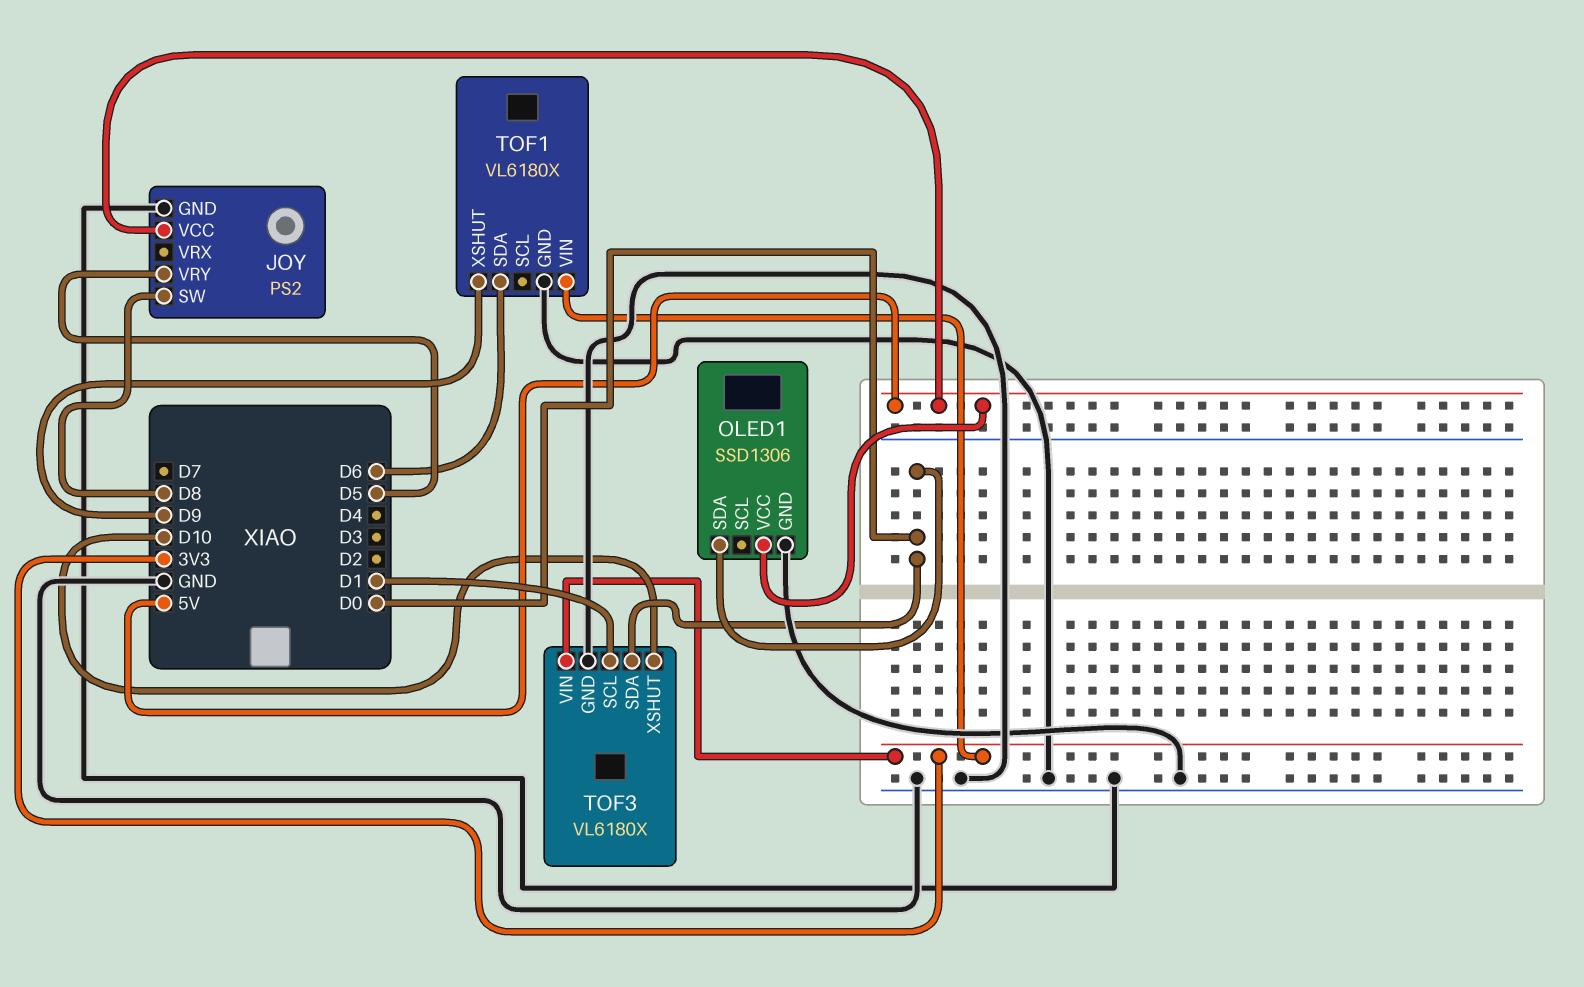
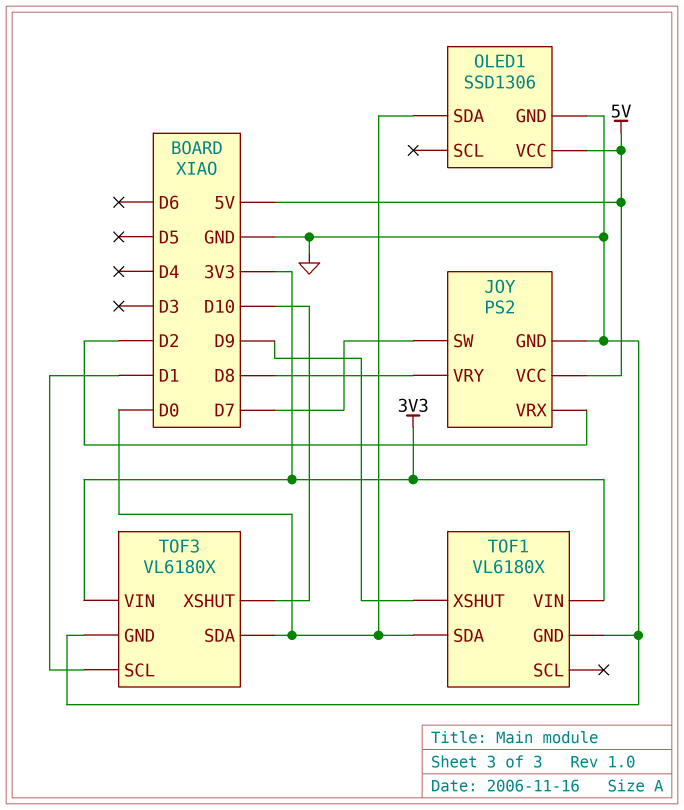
JOY pin SW: D8 -> D7
JOY pin VRX: none -> D2
JOY pin VRY: D5 -> D8
TOF1 pin SDA: D6 -> D0

